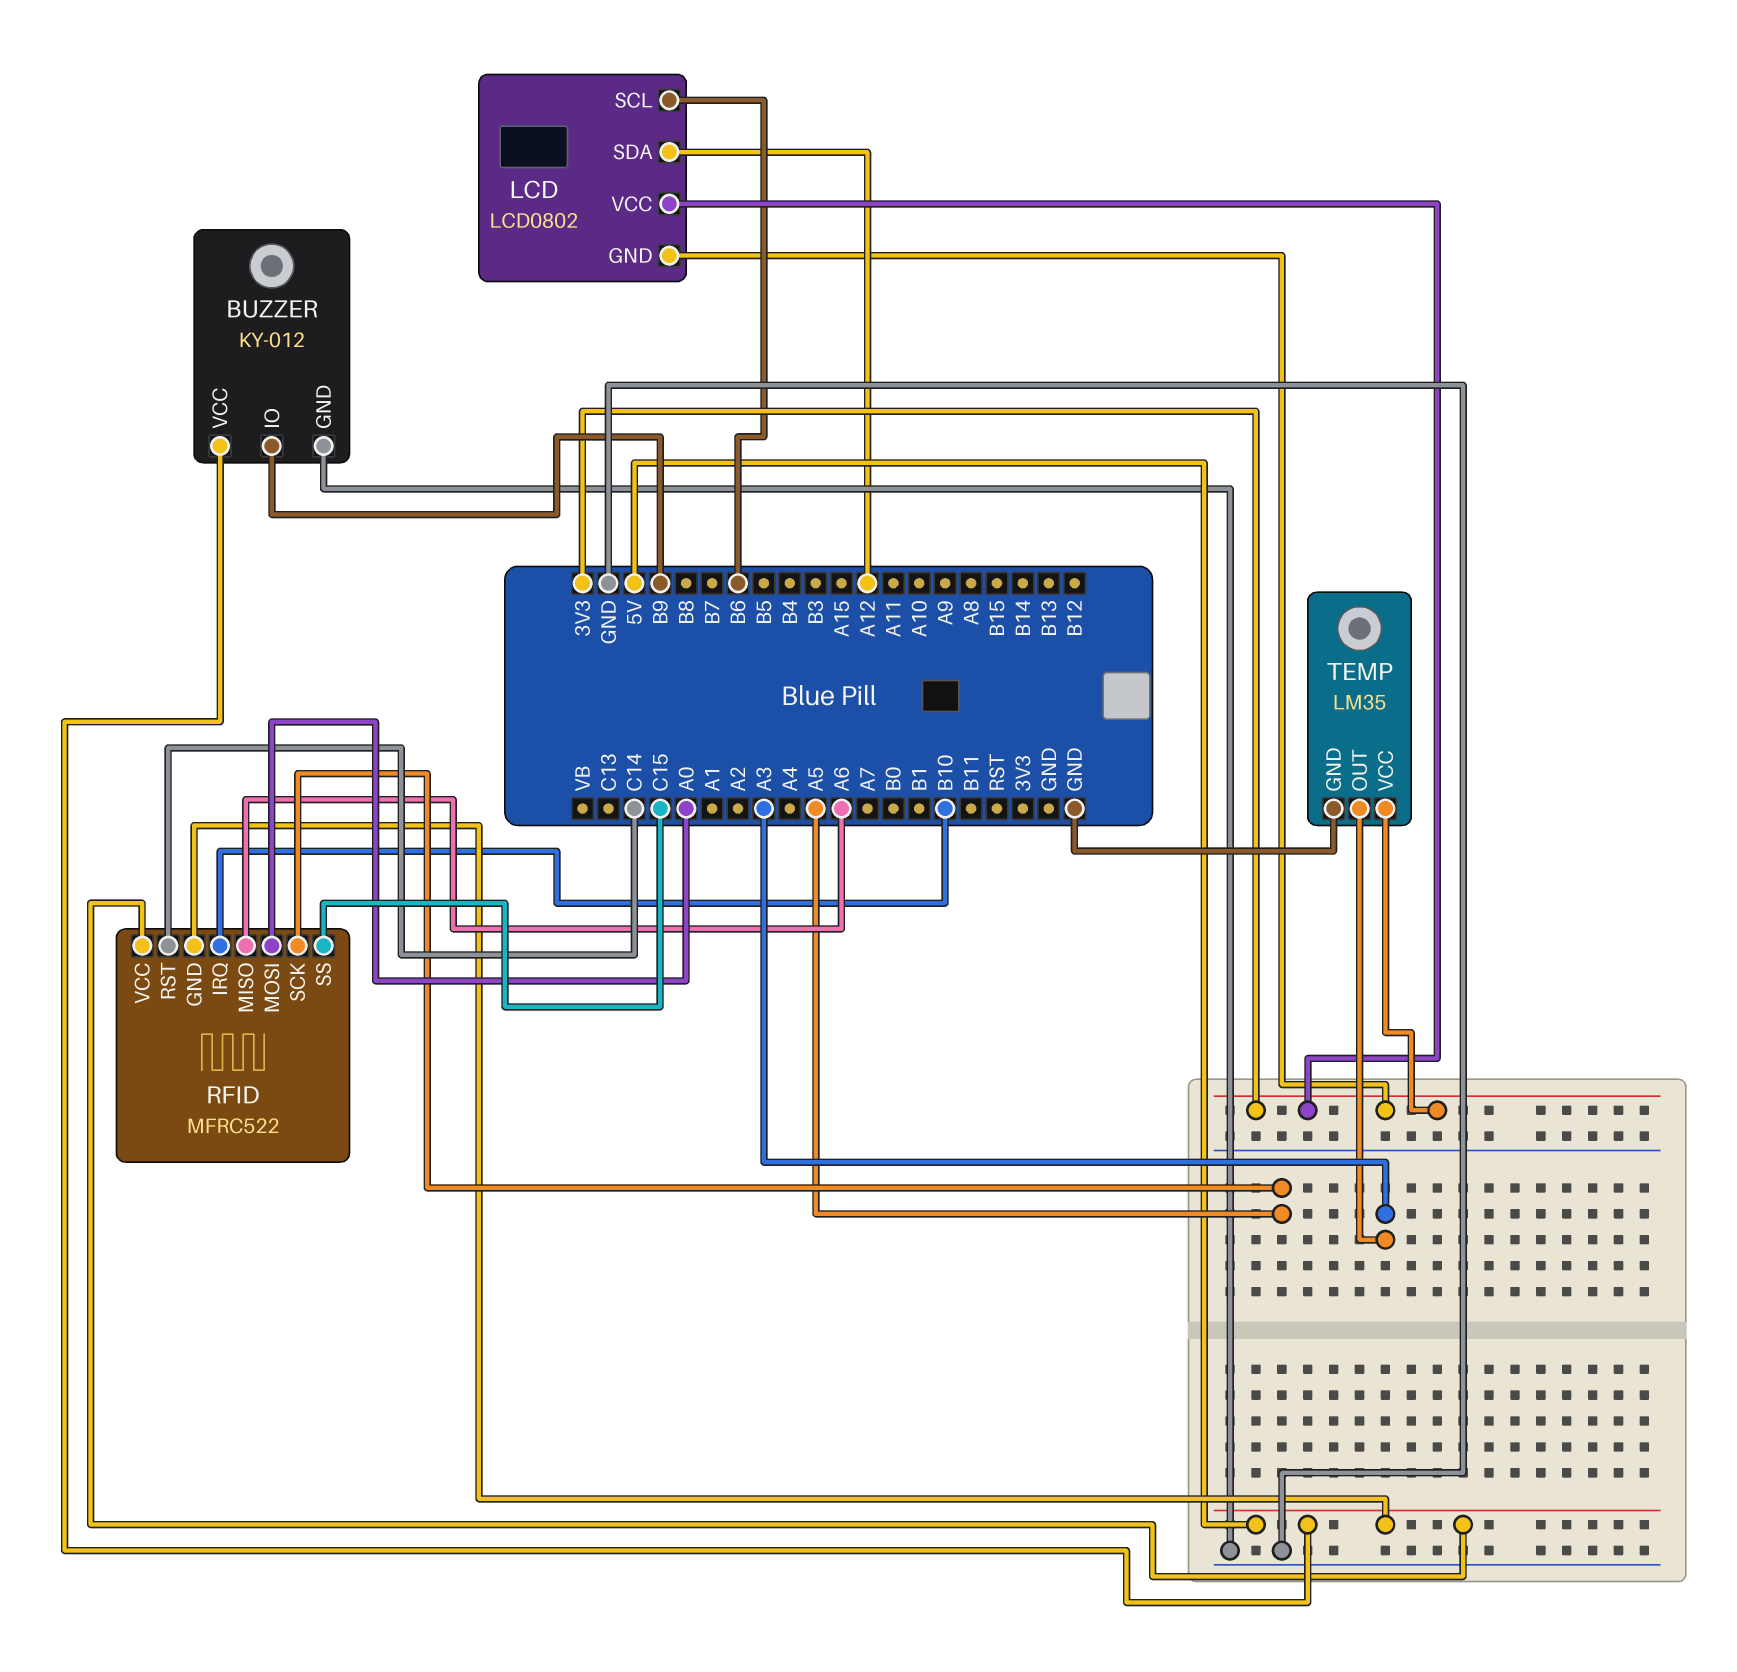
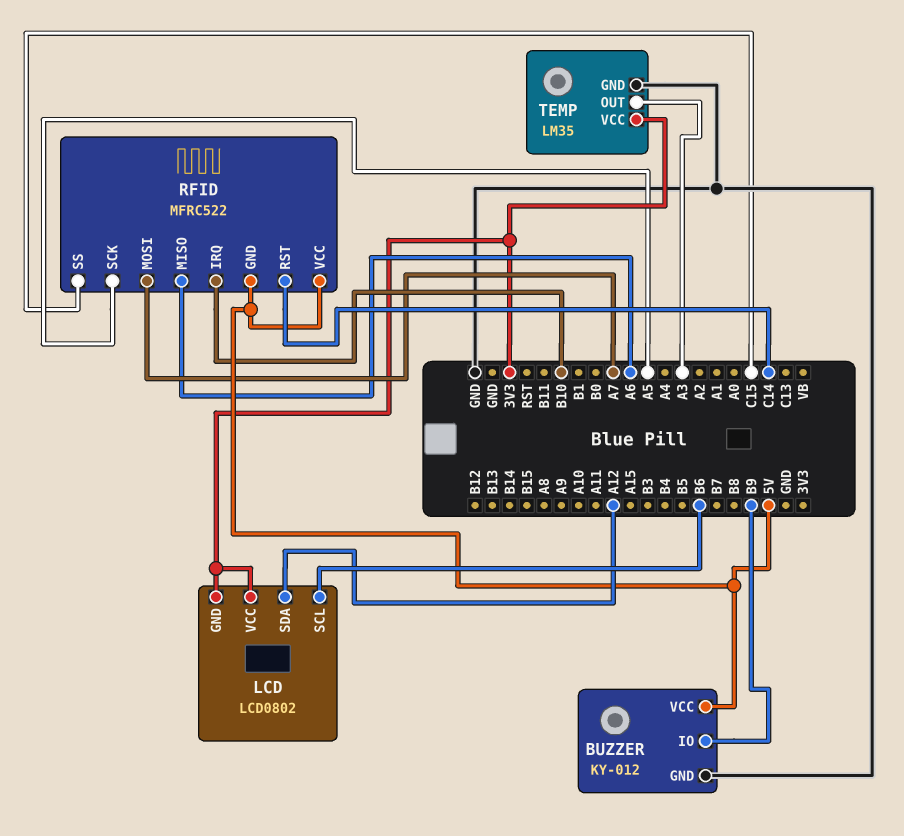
RFID pin MOSI: A0 -> A7

